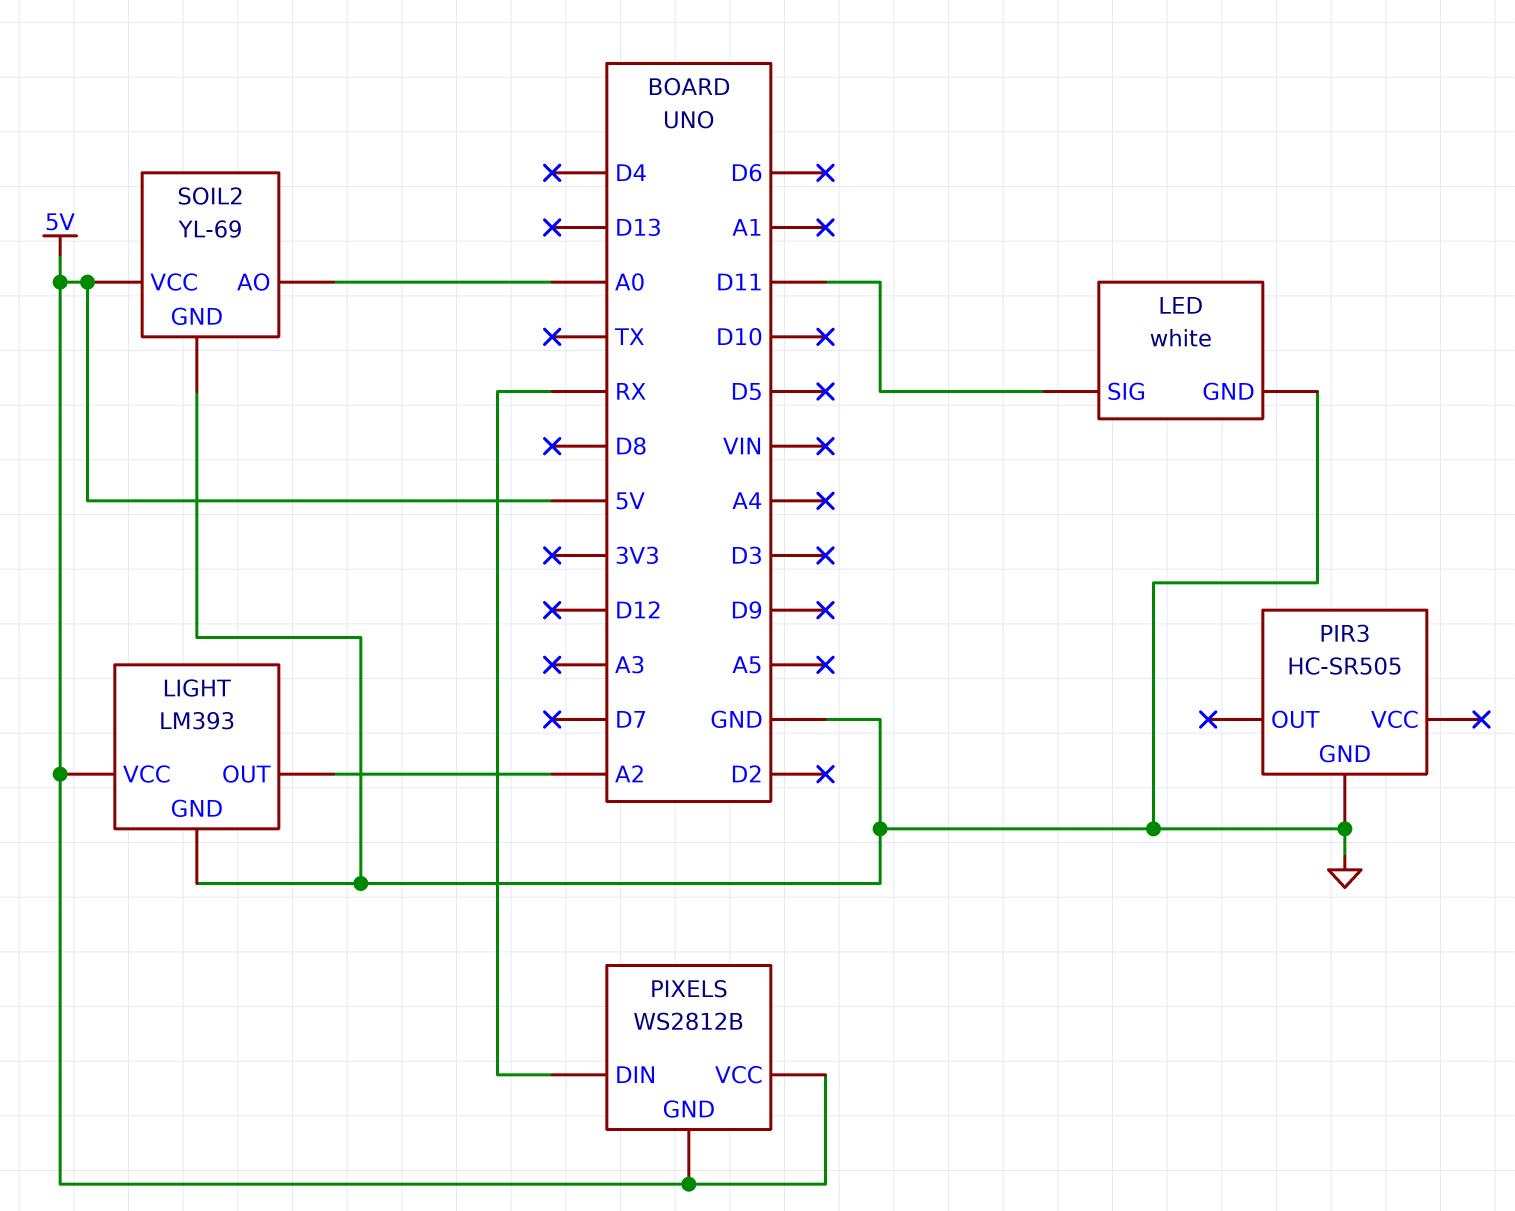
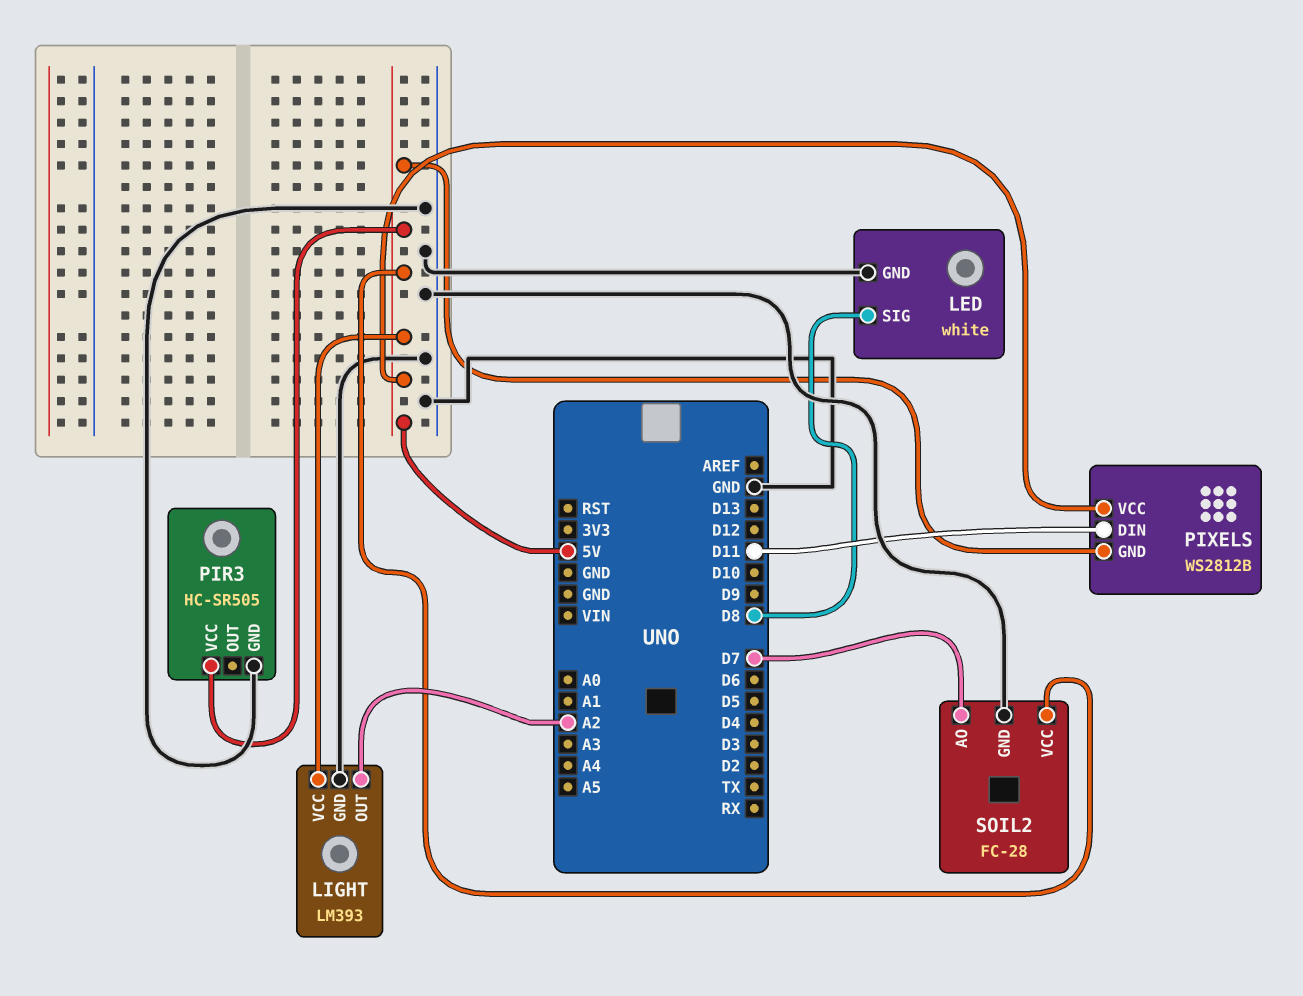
LED pin SIG: D11 -> D8
PIR3 pin VCC: none -> 5V
PIXELS pin DIN: RX -> D11
SOIL2: YL-69 -> FC-28
SOIL2 pin AO: A0 -> D7

